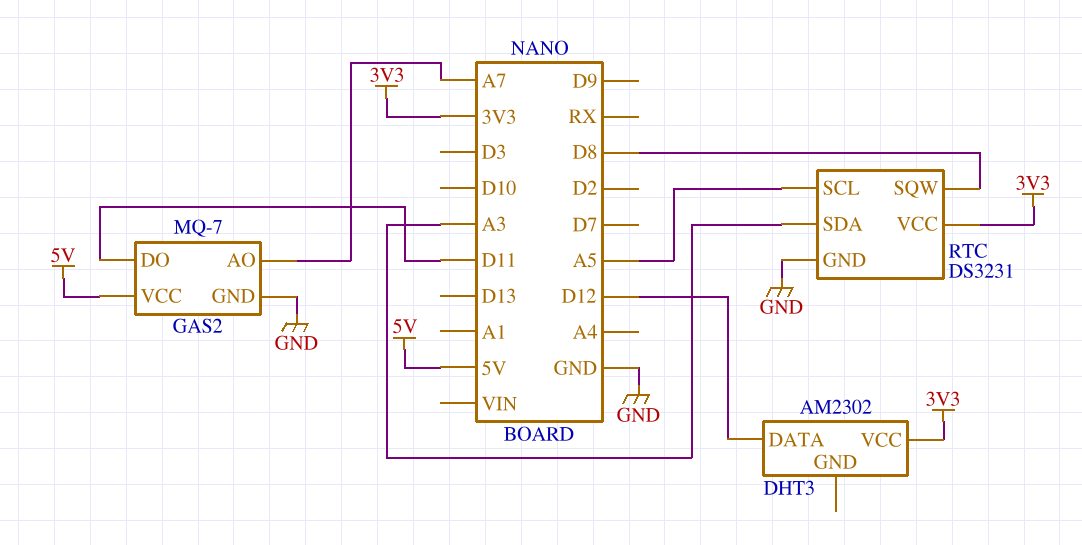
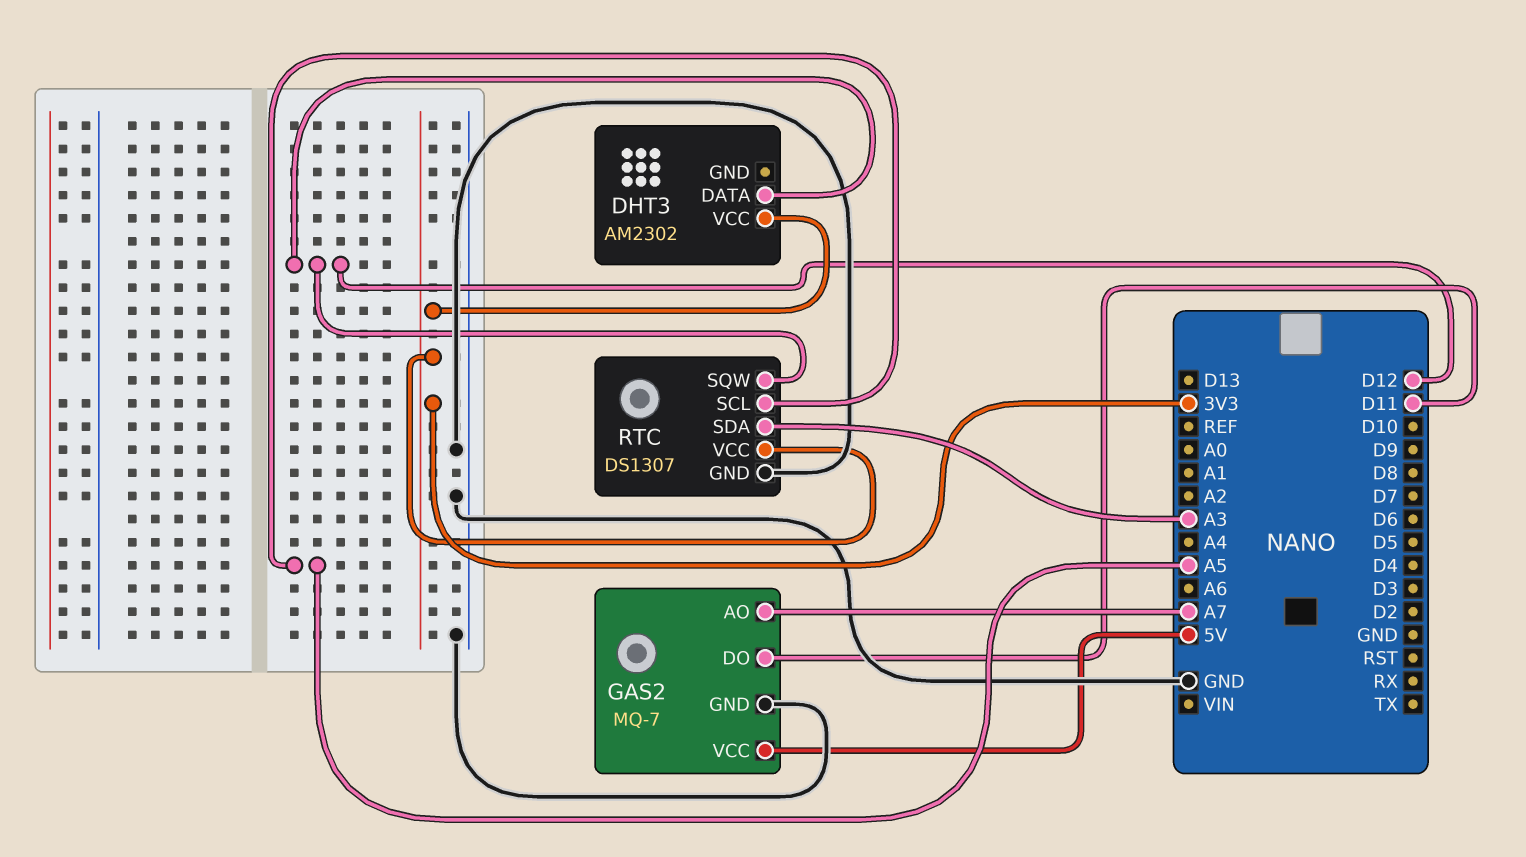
RTC: DS3231 -> DS1307
RTC pin SQW: D8 -> D12

